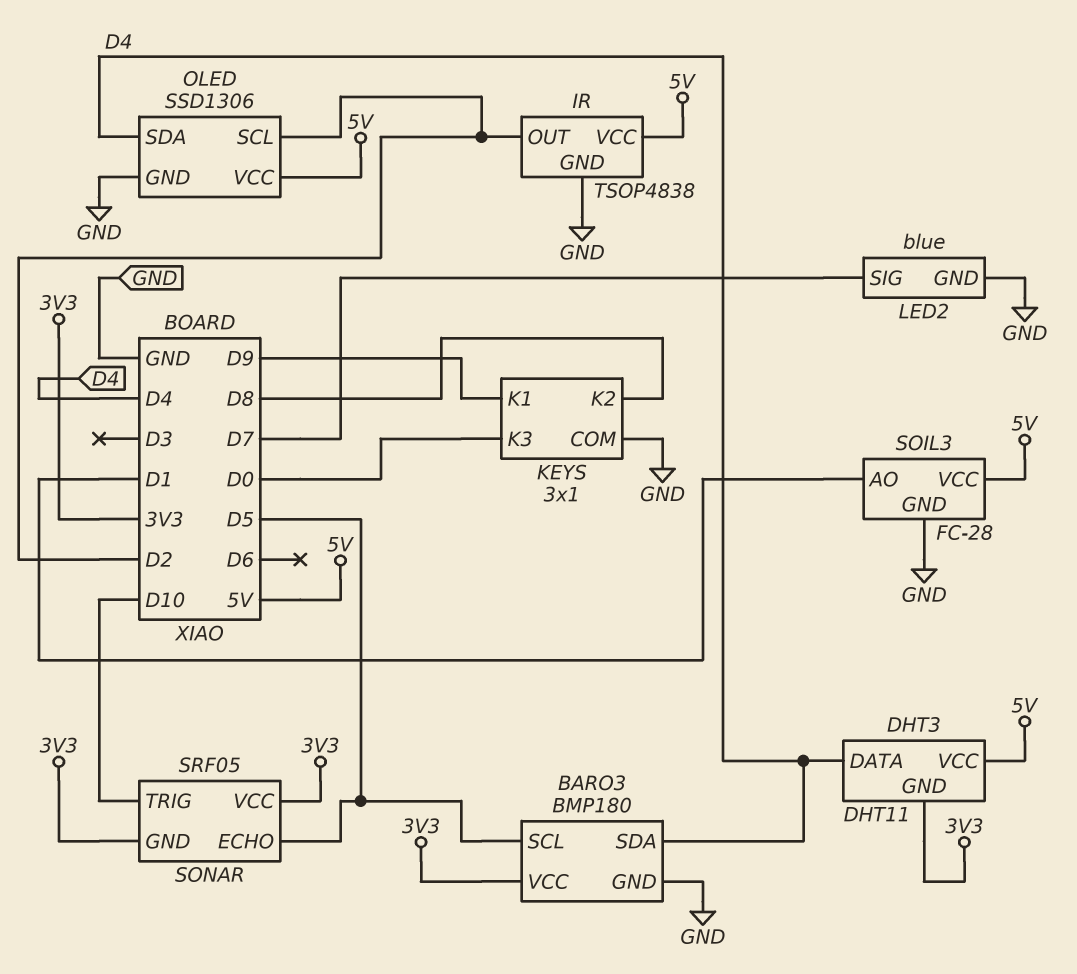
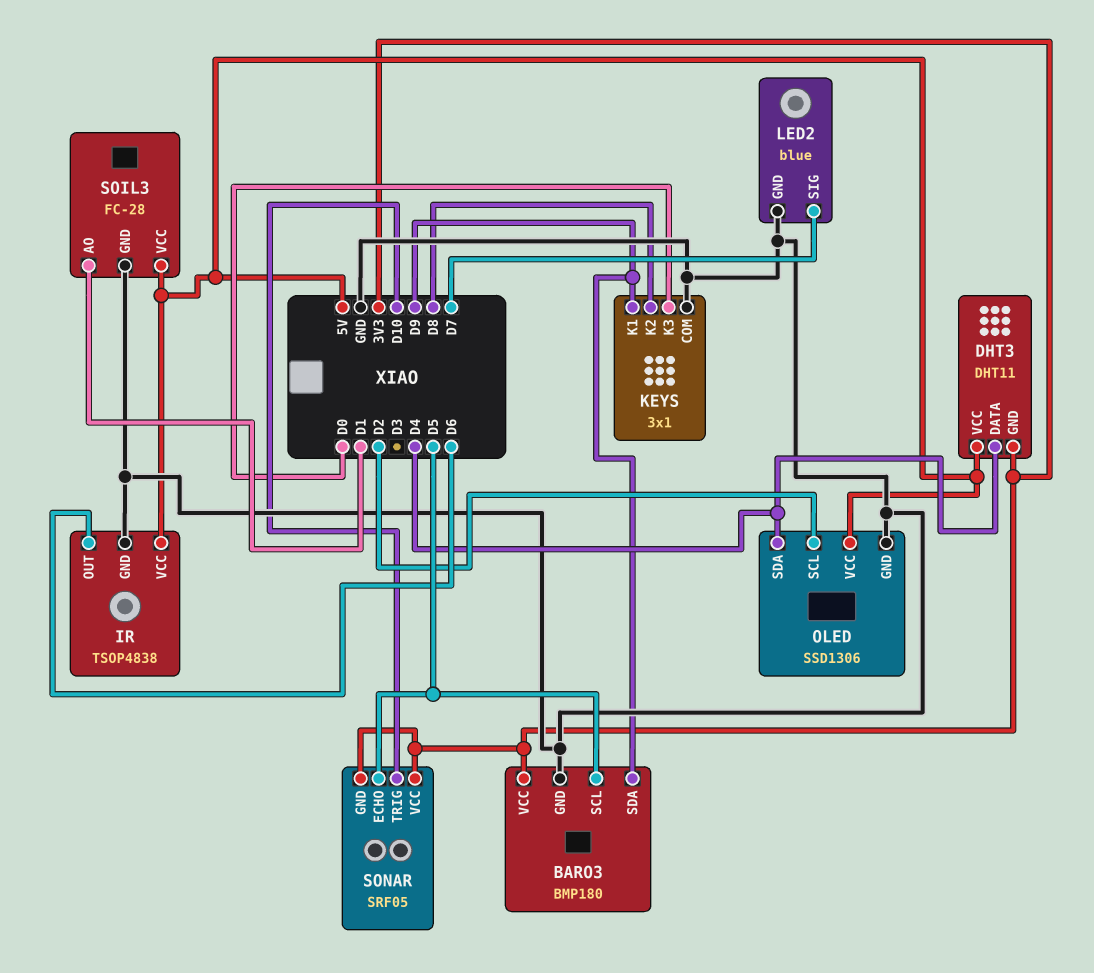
BARO3 pin SDA: D4 -> D9
IR pin OUT: D2 -> D6

